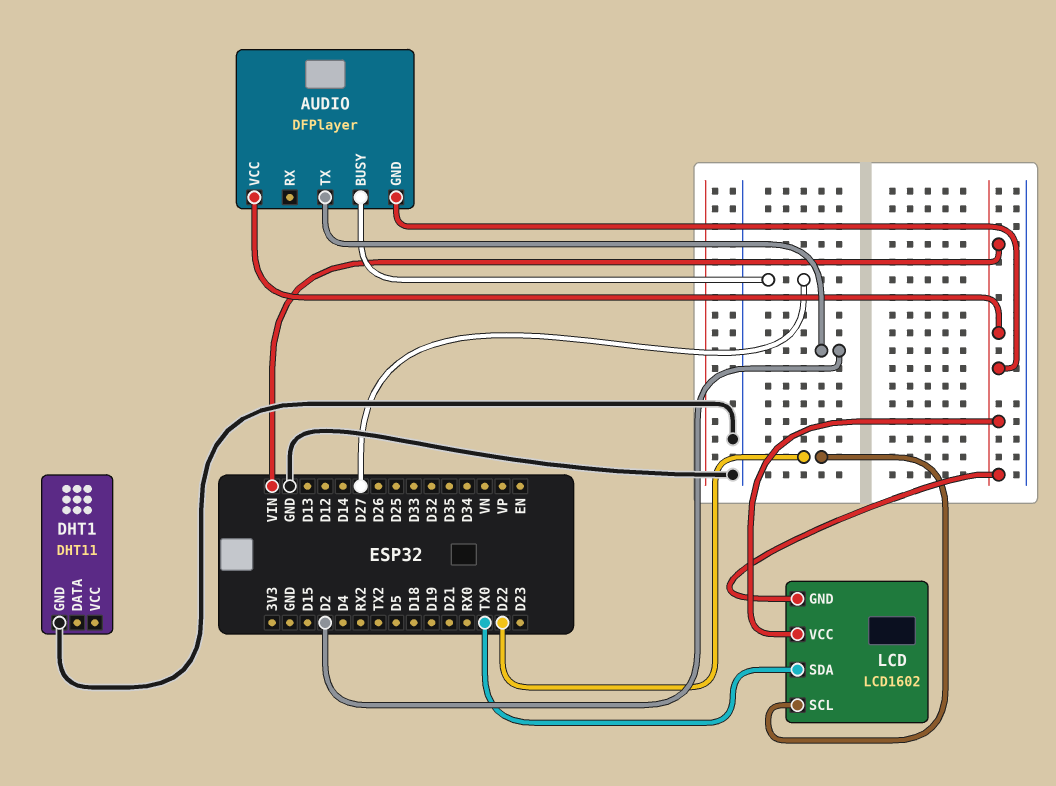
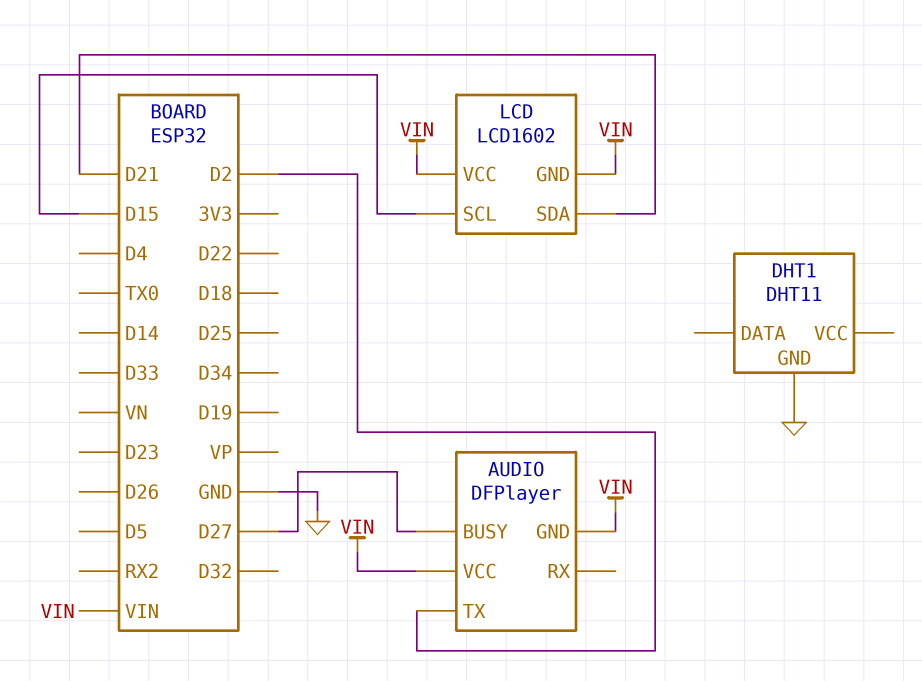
LCD pin SCL: D22 -> D15
LCD pin SDA: TX0 -> D21

